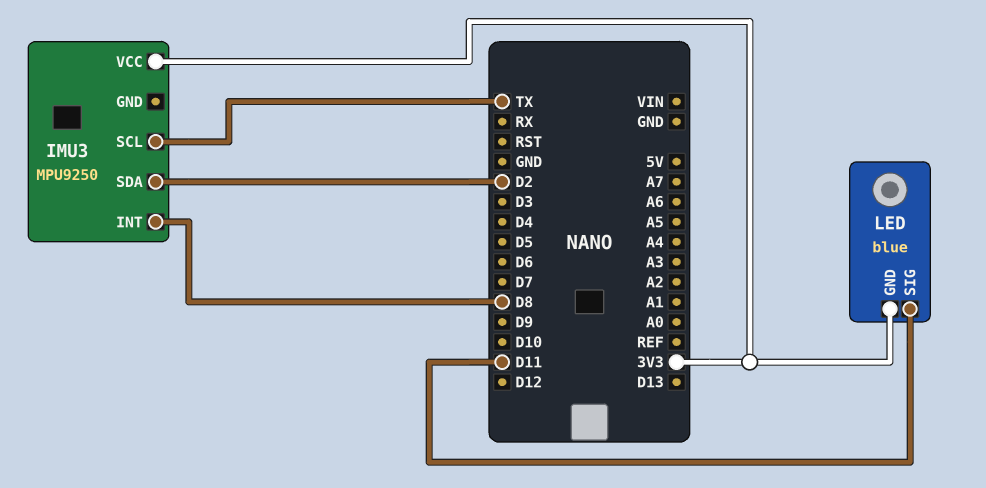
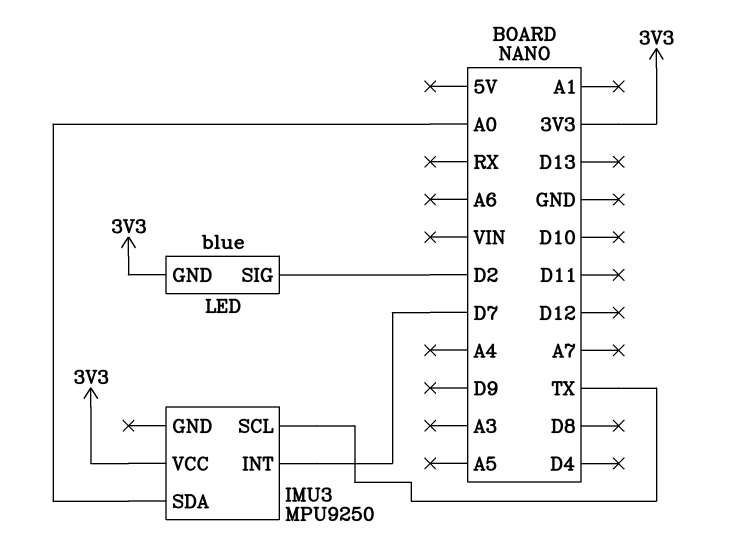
IMU3 pin INT: D8 -> D7
IMU3 pin SDA: D2 -> A0
LED pin SIG: D11 -> D2

